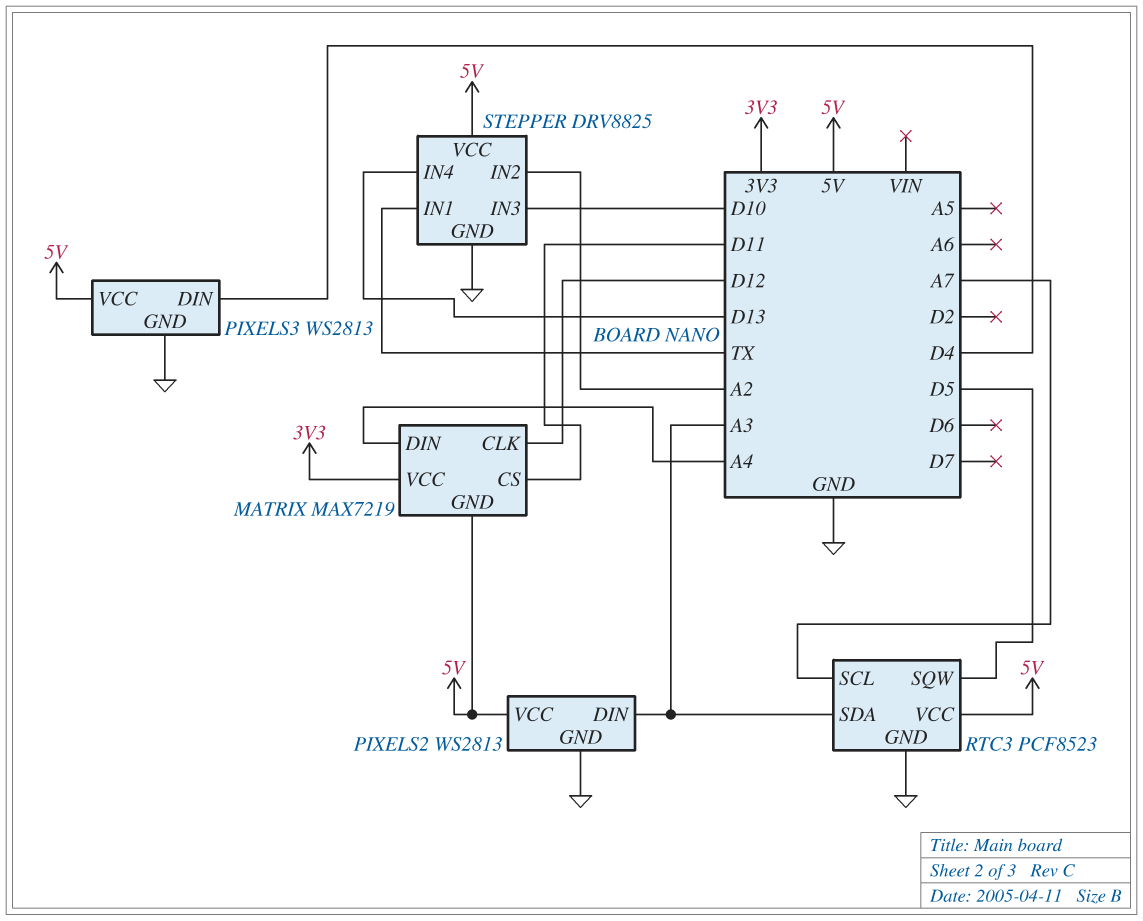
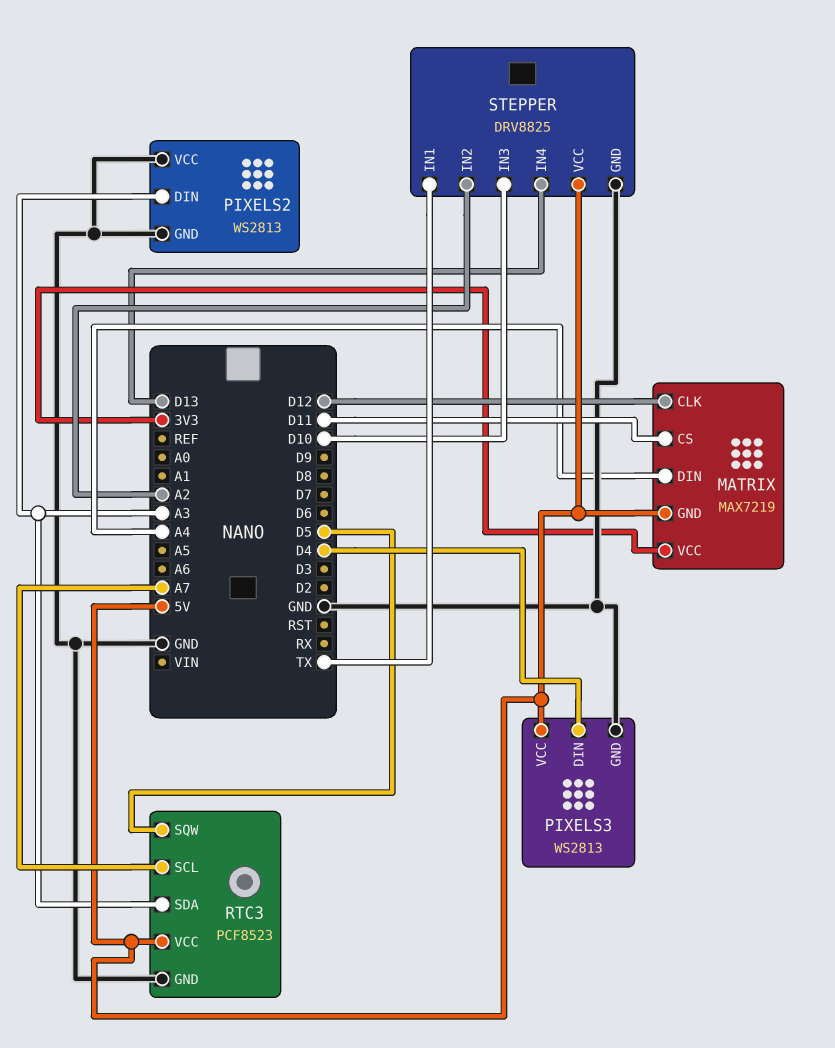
PIXELS2 pin VCC: 5V -> GND

